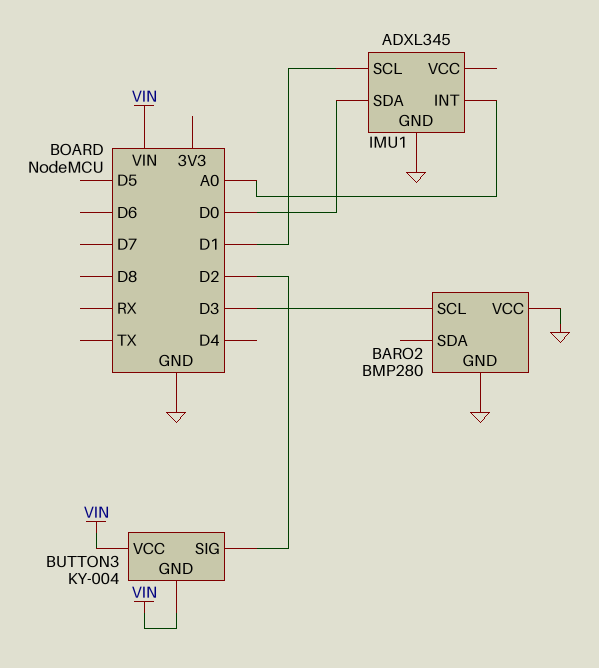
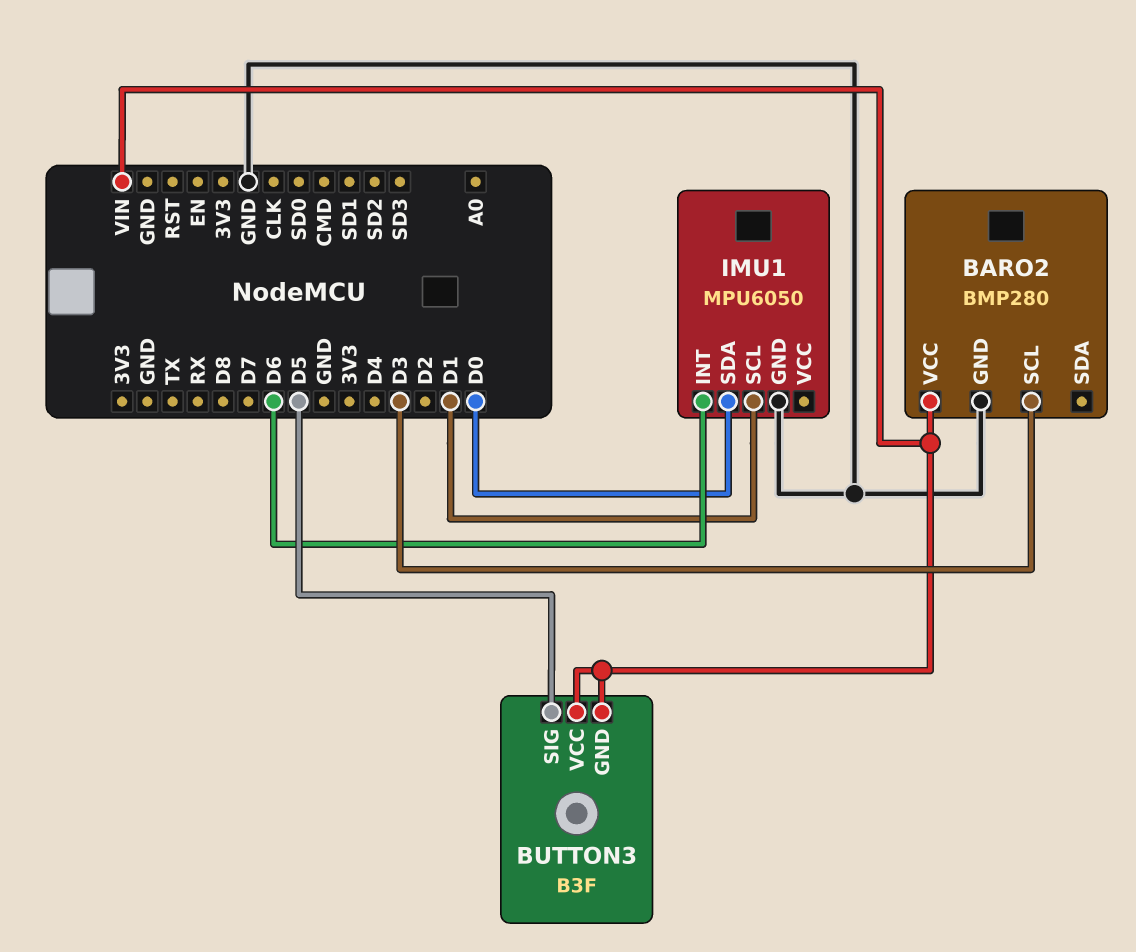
BARO2 pin VCC: GND -> VIN
BUTTON3: KY-004 -> B3F
BUTTON3 pin SIG: D2 -> D5
IMU1: ADXL345 -> MPU6050
IMU1 pin INT: A0 -> D6

